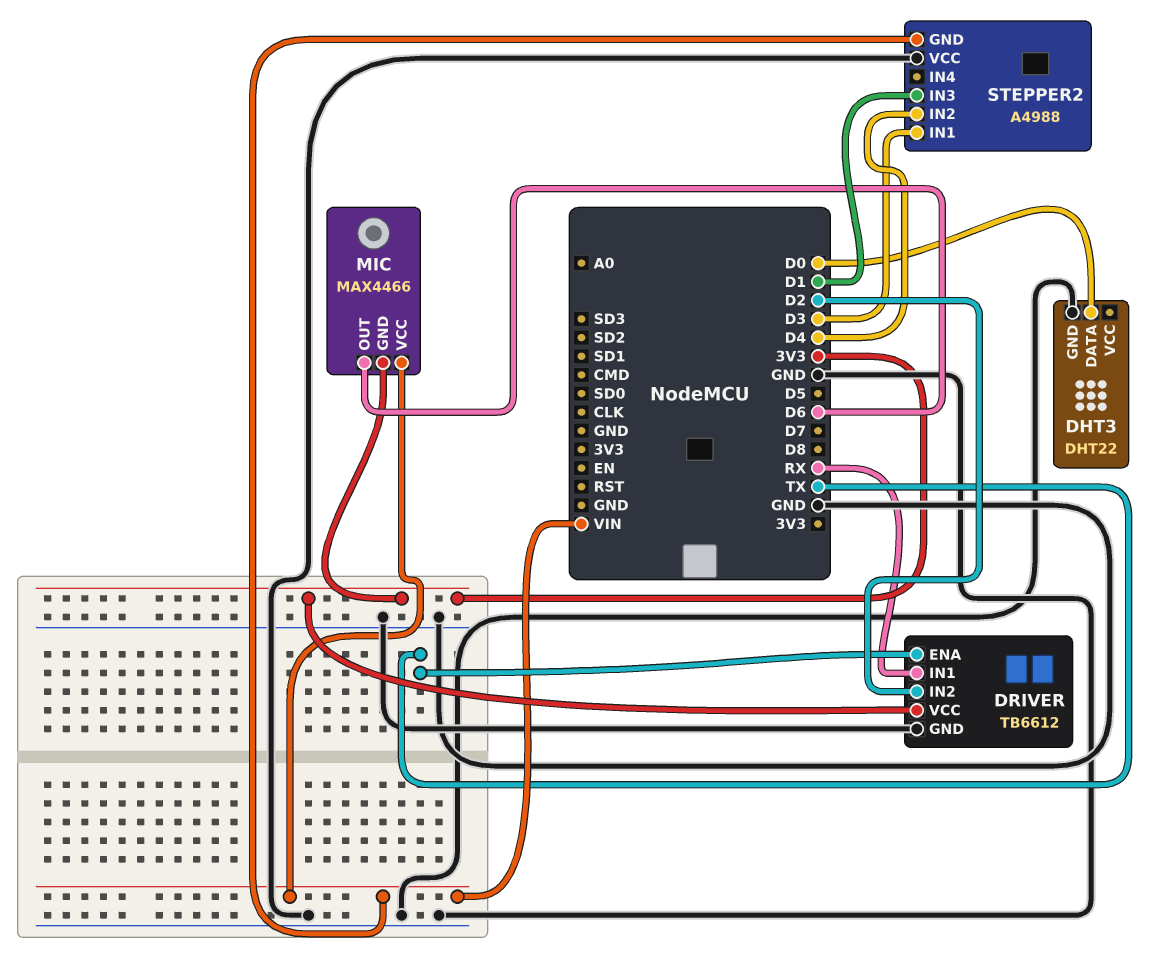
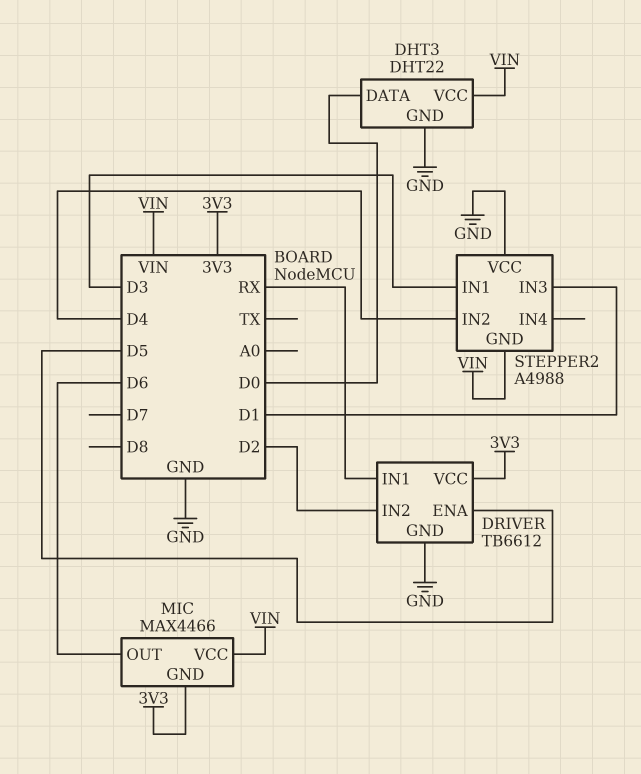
DHT3 pin VCC: none -> VIN
DRIVER pin ENA: TX -> D5

